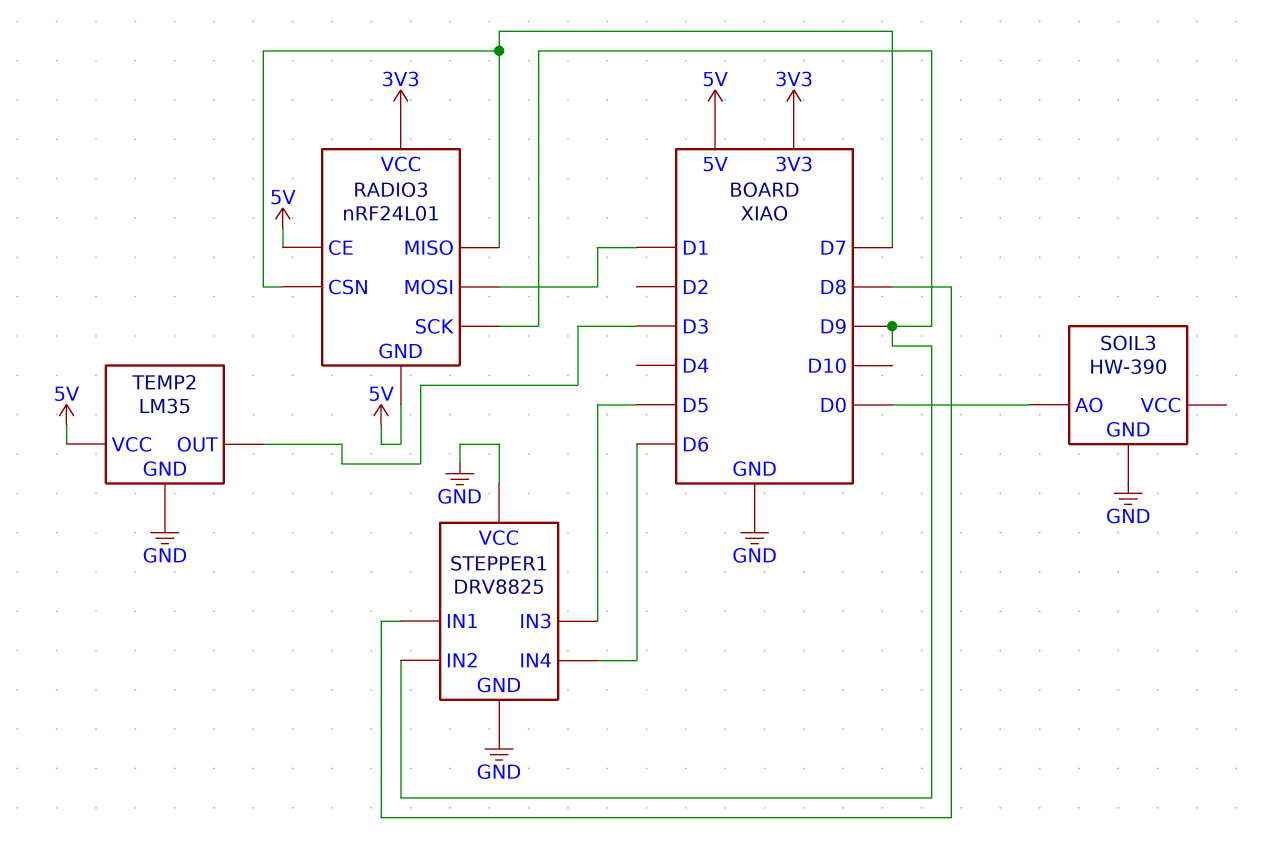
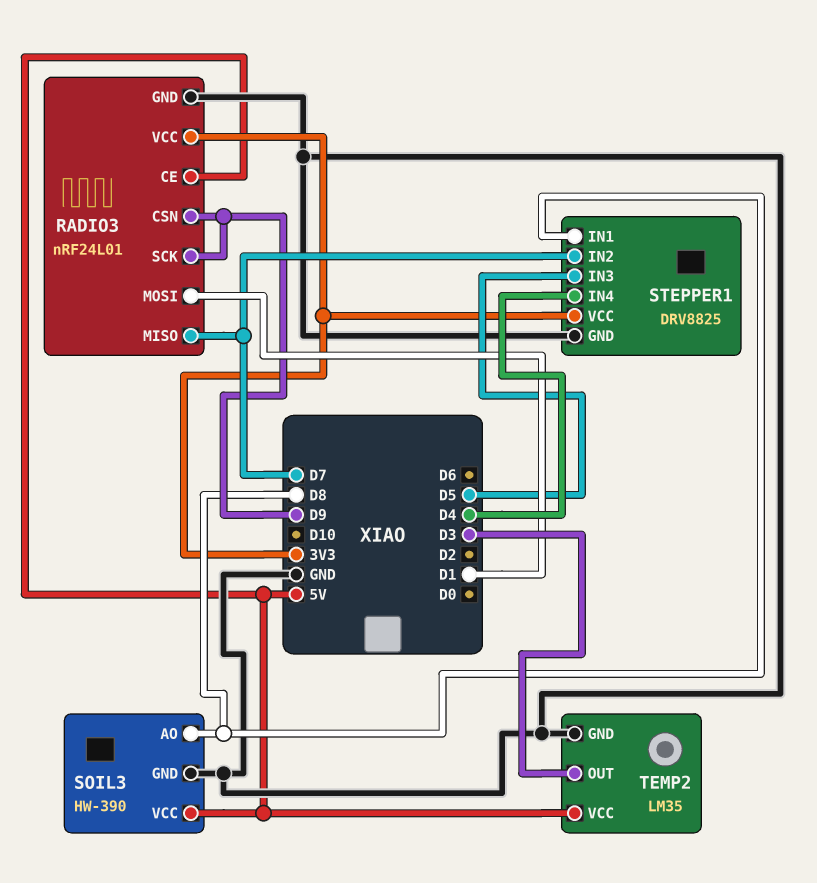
RADIO3 pin CSN: D7 -> D9
RADIO3 pin GND: 5V -> GND
SOIL3 pin AO: D0 -> D8
SOIL3 pin VCC: none -> 5V
STEPPER1 pin IN2: D9 -> D7
STEPPER1 pin IN4: D6 -> D4
STEPPER1 pin VCC: GND -> 3V3

